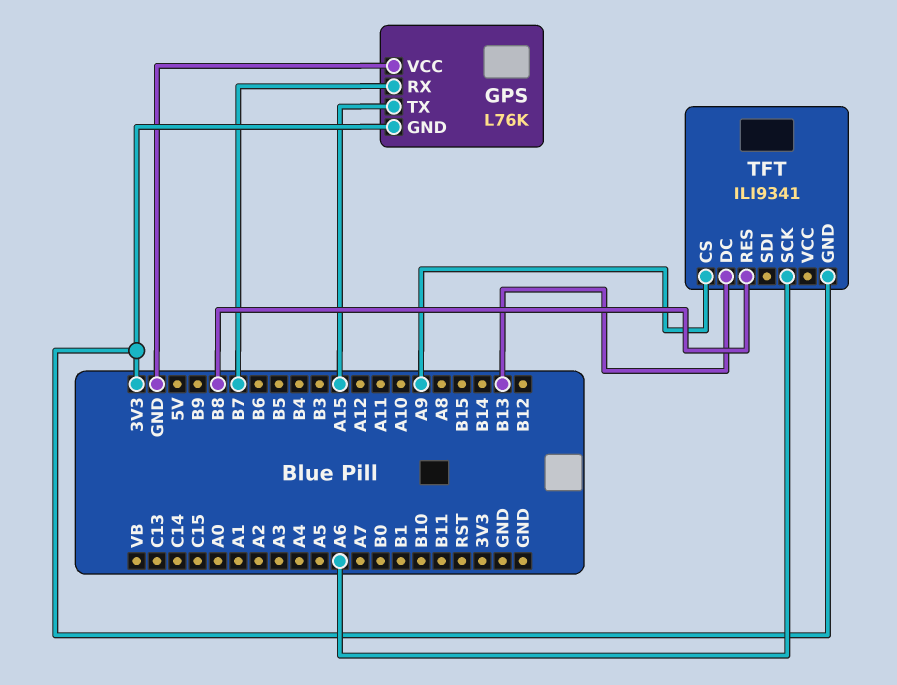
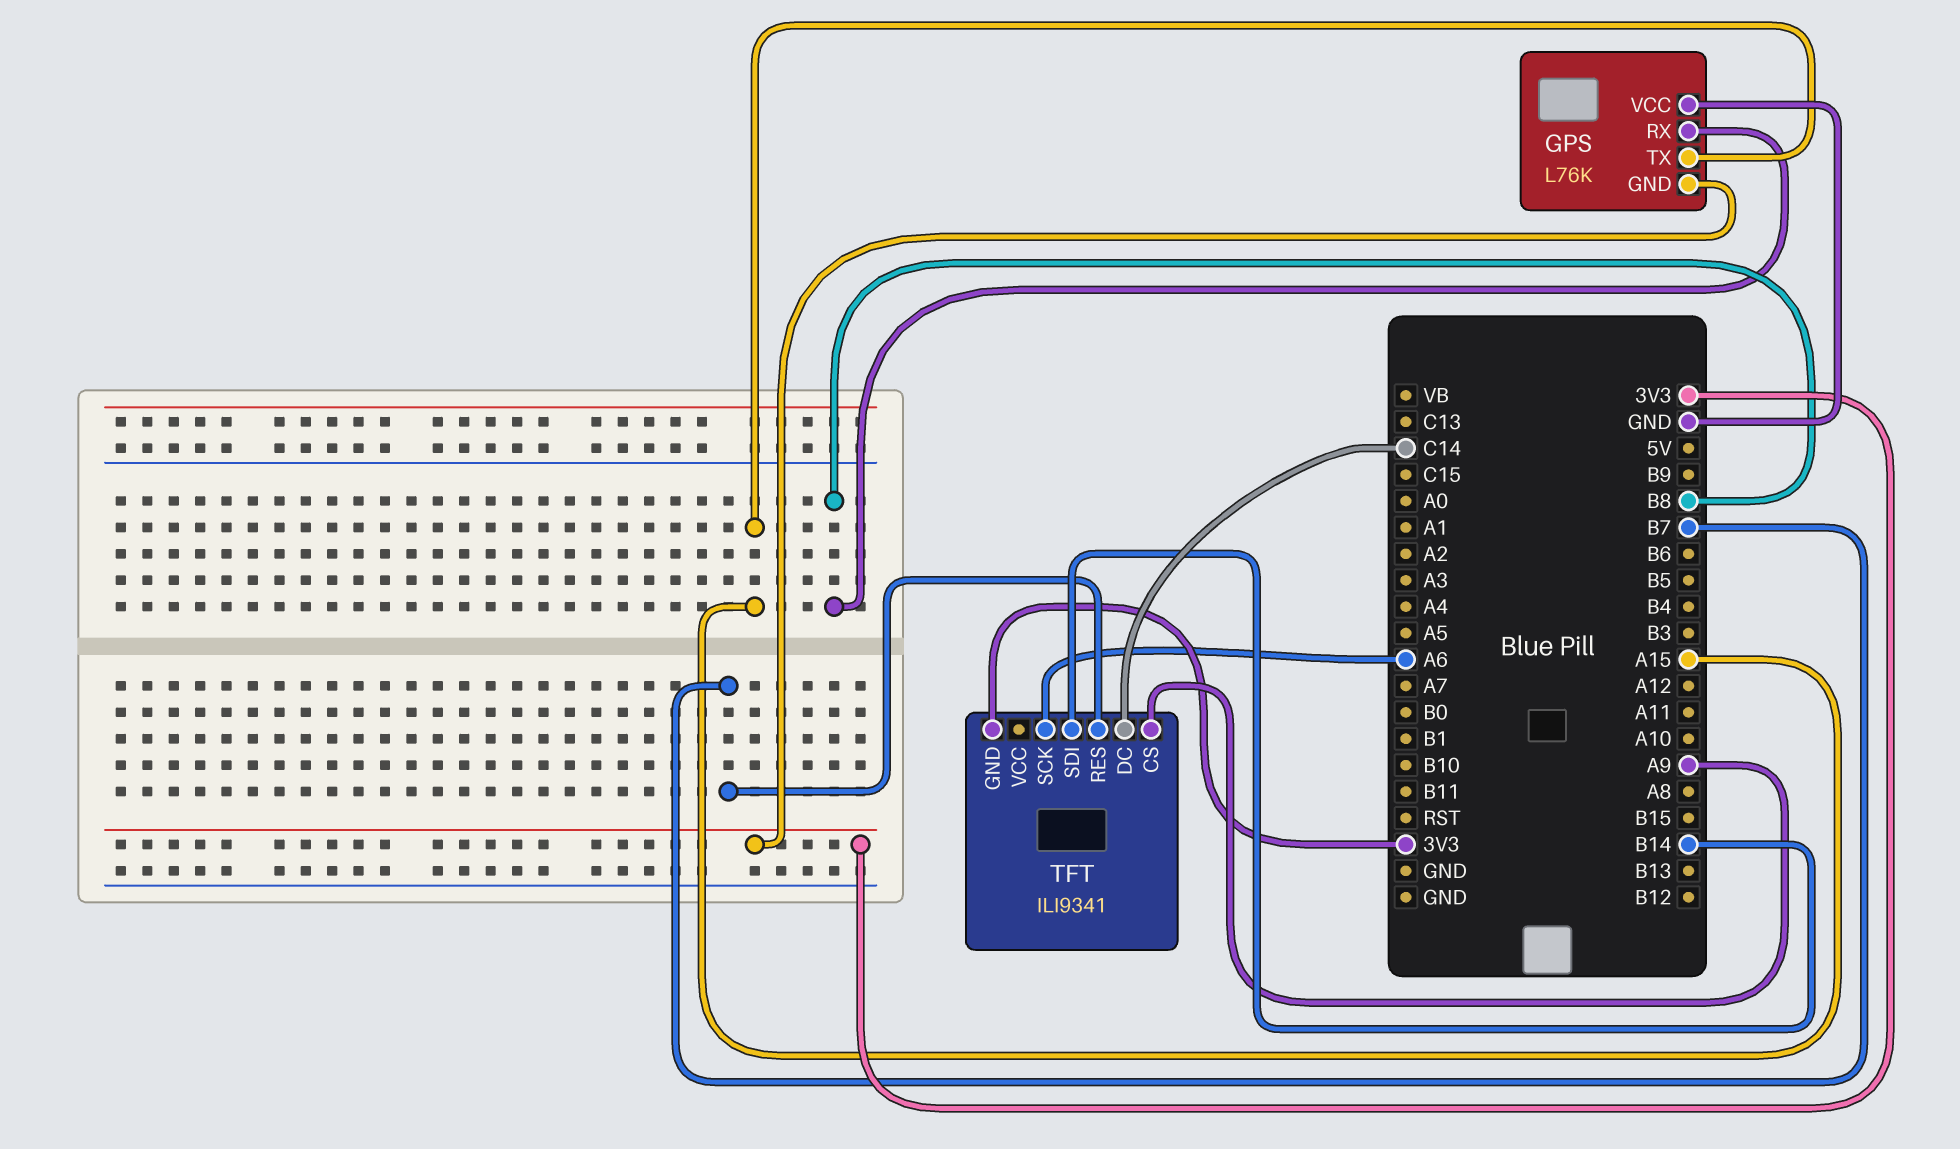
GPS pin RX: B7 -> B8
TFT pin DC: B13 -> C14
TFT pin RES: B8 -> B7
TFT pin SDI: none -> B14

